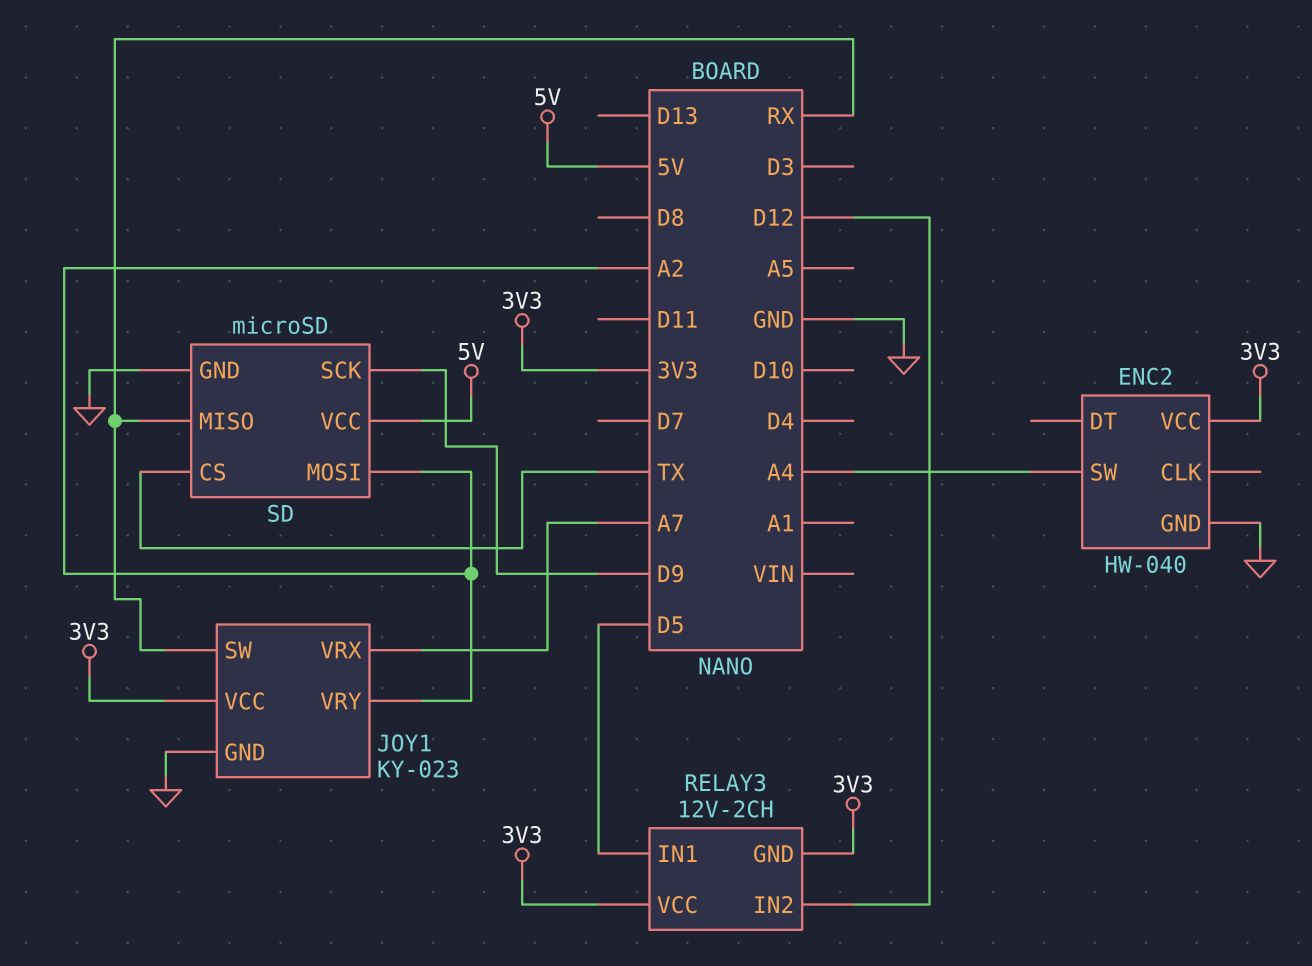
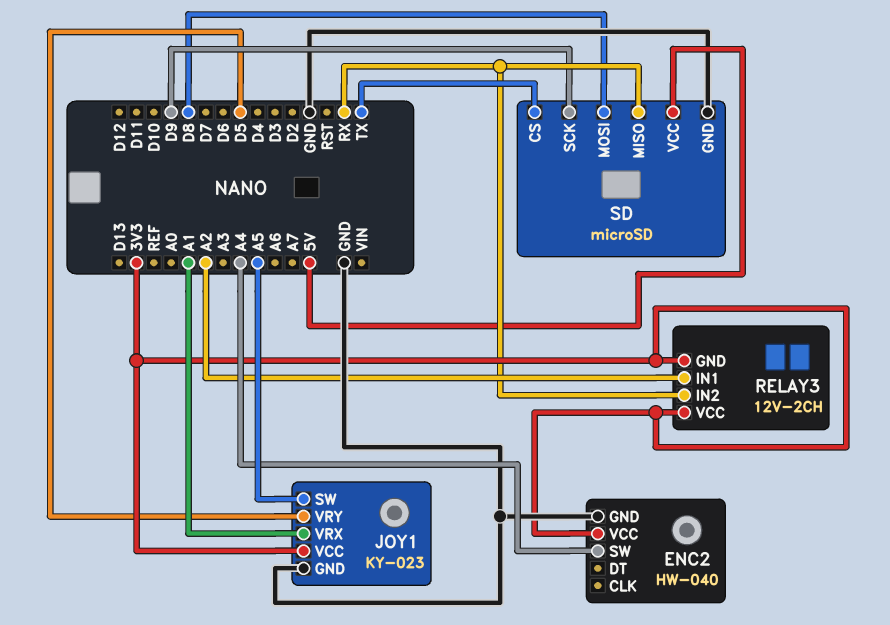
JOY1 pin SW: RX -> A5
JOY1 pin VRX: A7 -> A1
JOY1 pin VRY: A2 -> D5
RELAY3 pin IN1: D5 -> A2
RELAY3 pin IN2: D12 -> RX
SD pin MOSI: A2 -> D8

